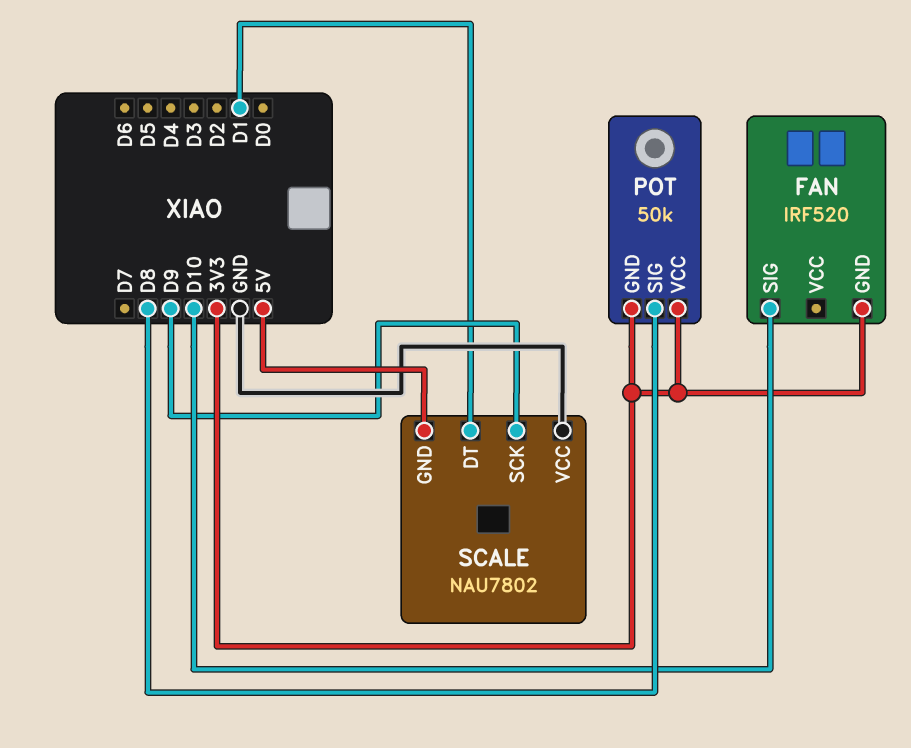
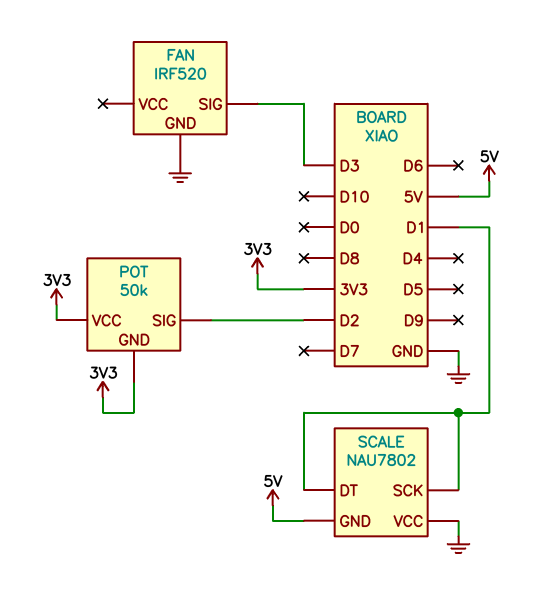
FAN pin GND: 3V3 -> GND
FAN pin SIG: D10 -> D3
POT pin SIG: D8 -> D2
SCALE pin SCK: D9 -> D1

